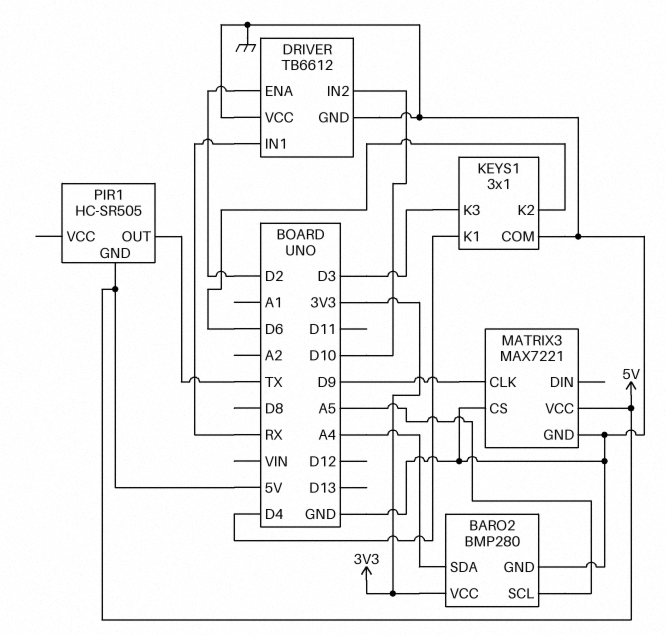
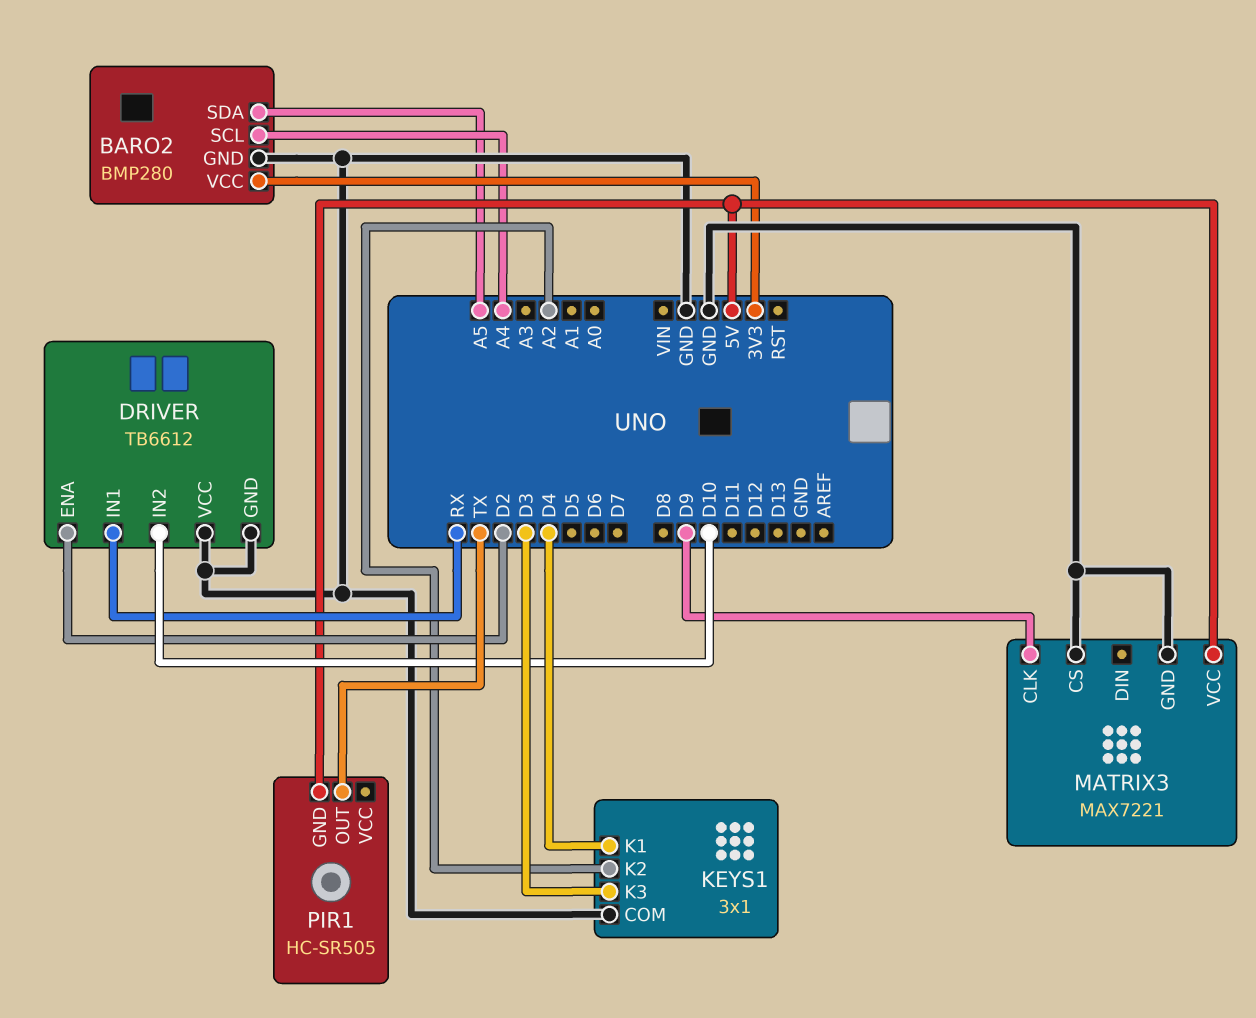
BARO2 pin SCL: A5 -> A4
BARO2 pin SDA: A4 -> A5
KEYS1 pin K2: D6 -> A2

